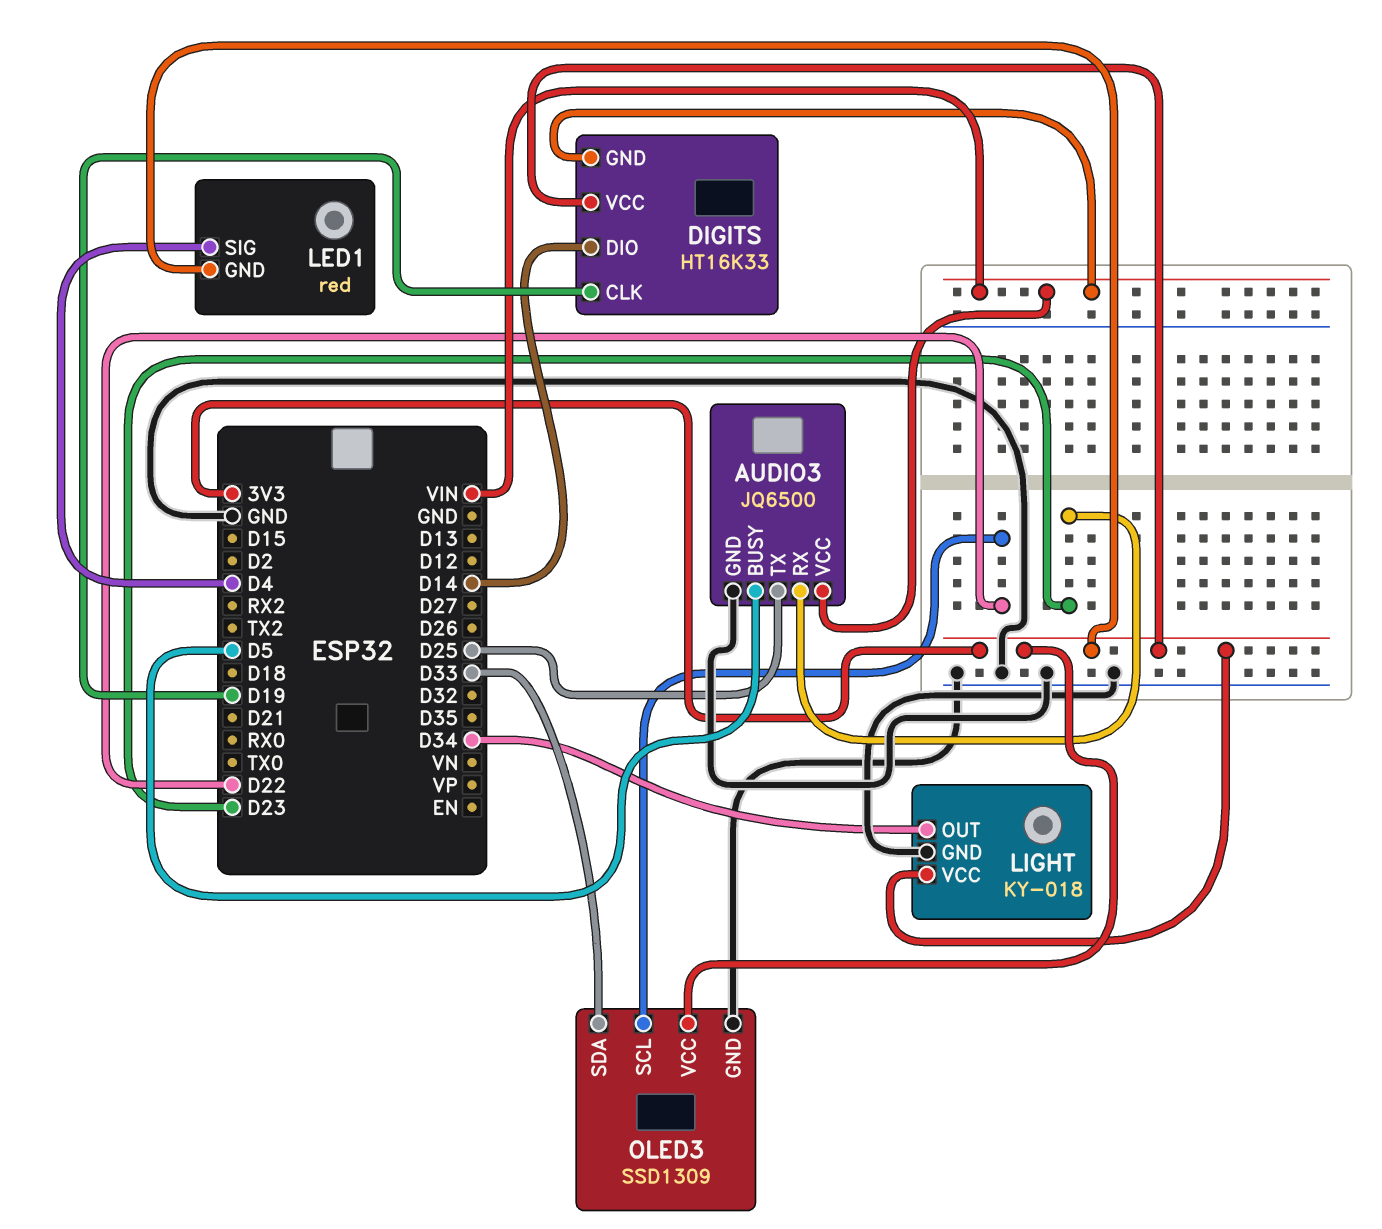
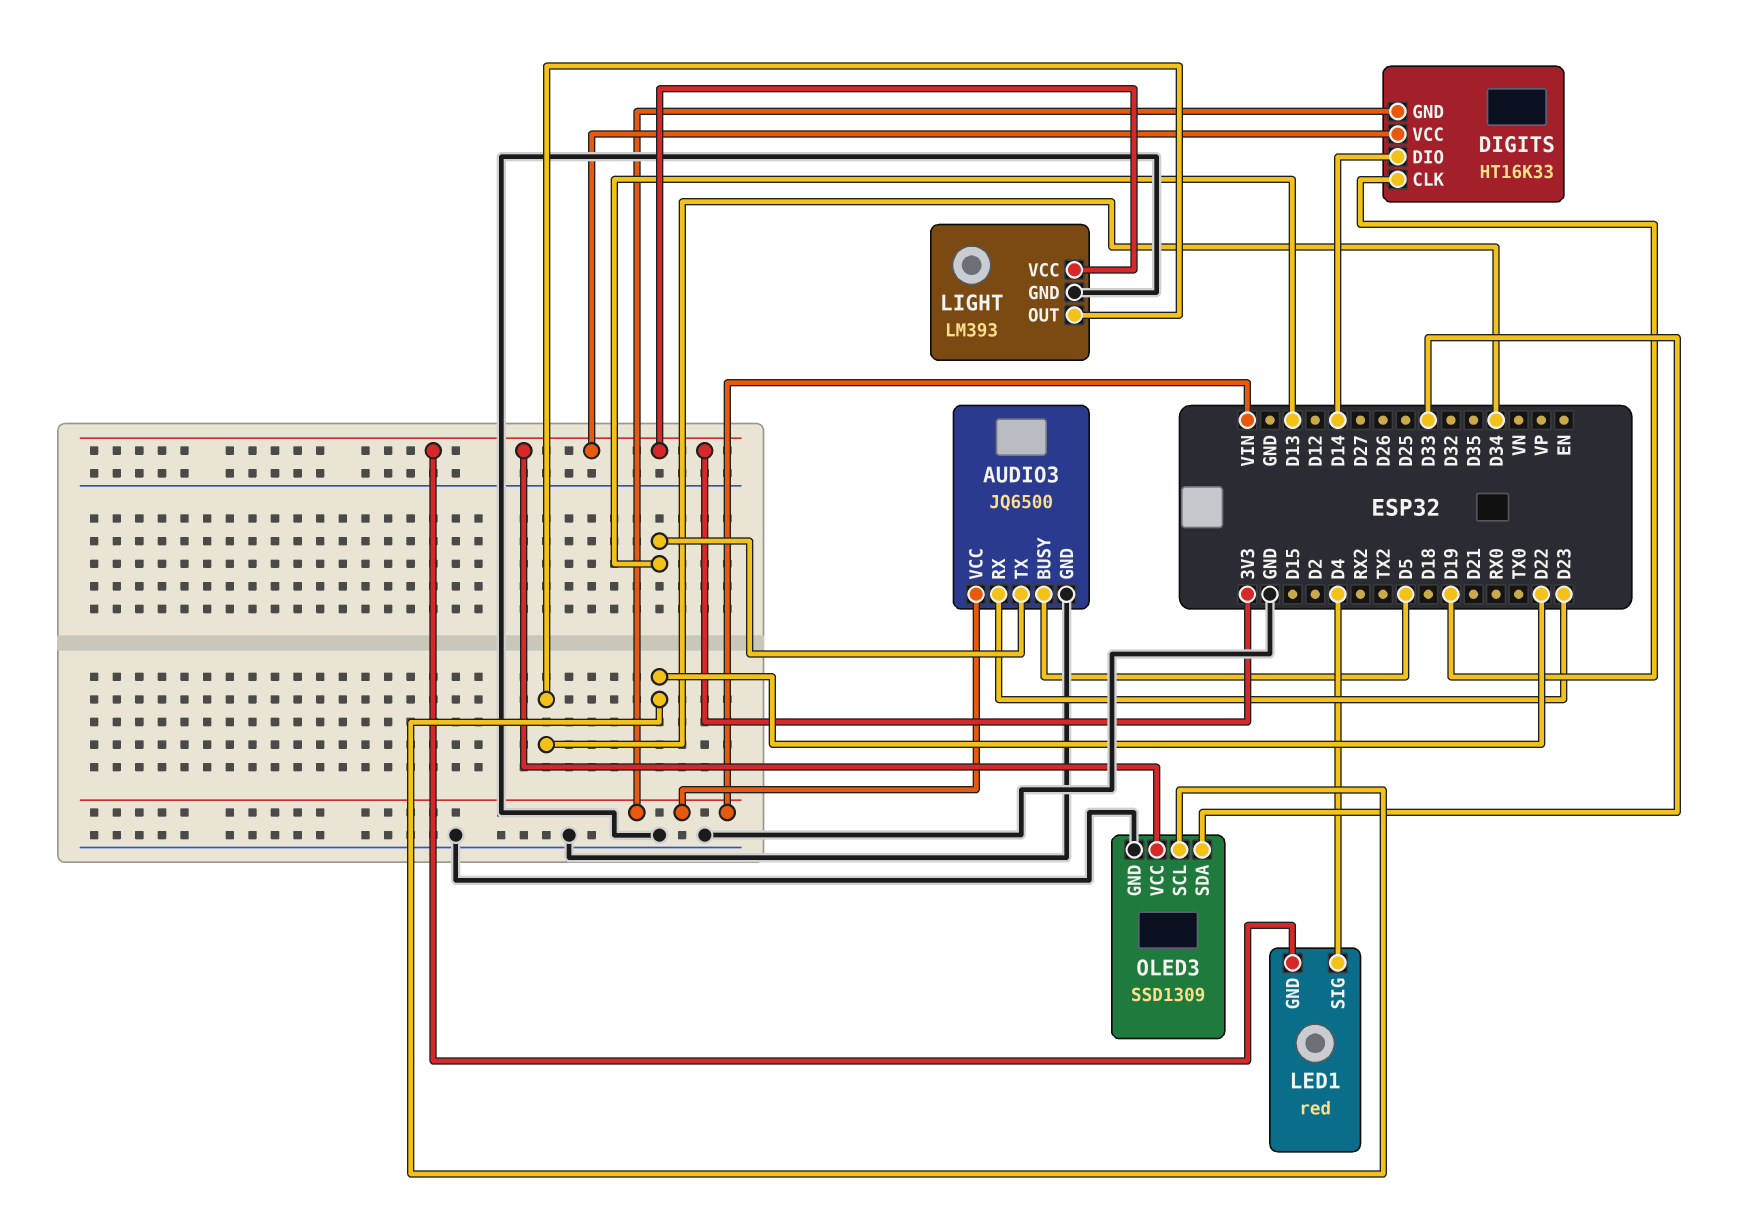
AUDIO3 pin TX: D25 -> D13
LIGHT: KY-018 -> LM393

